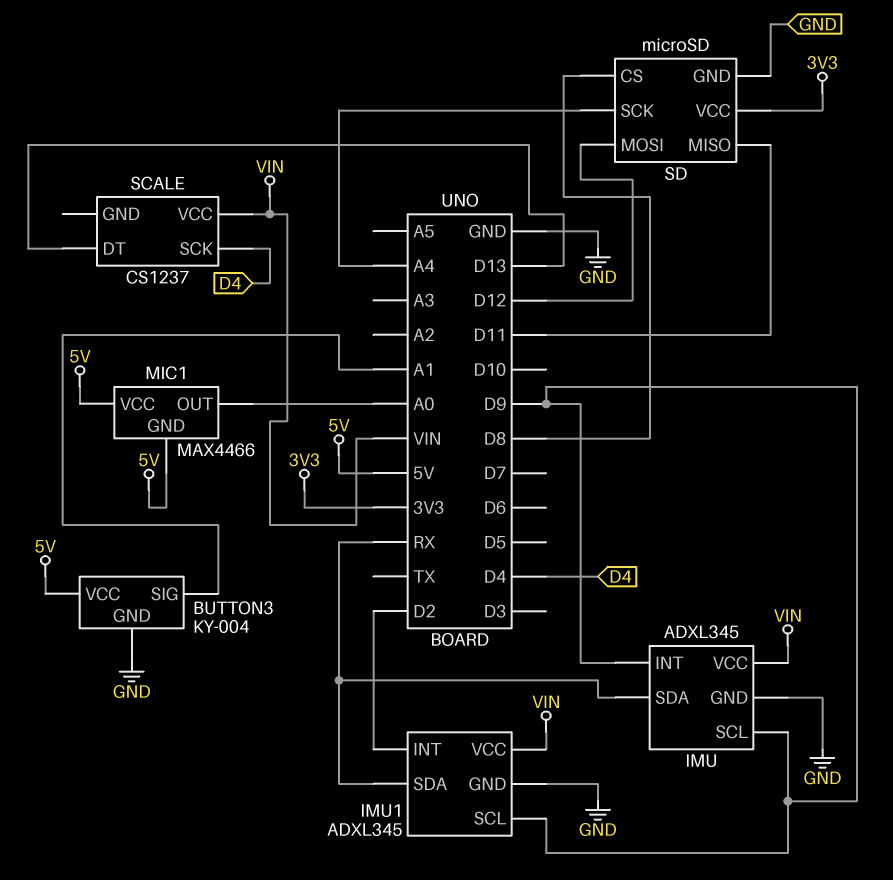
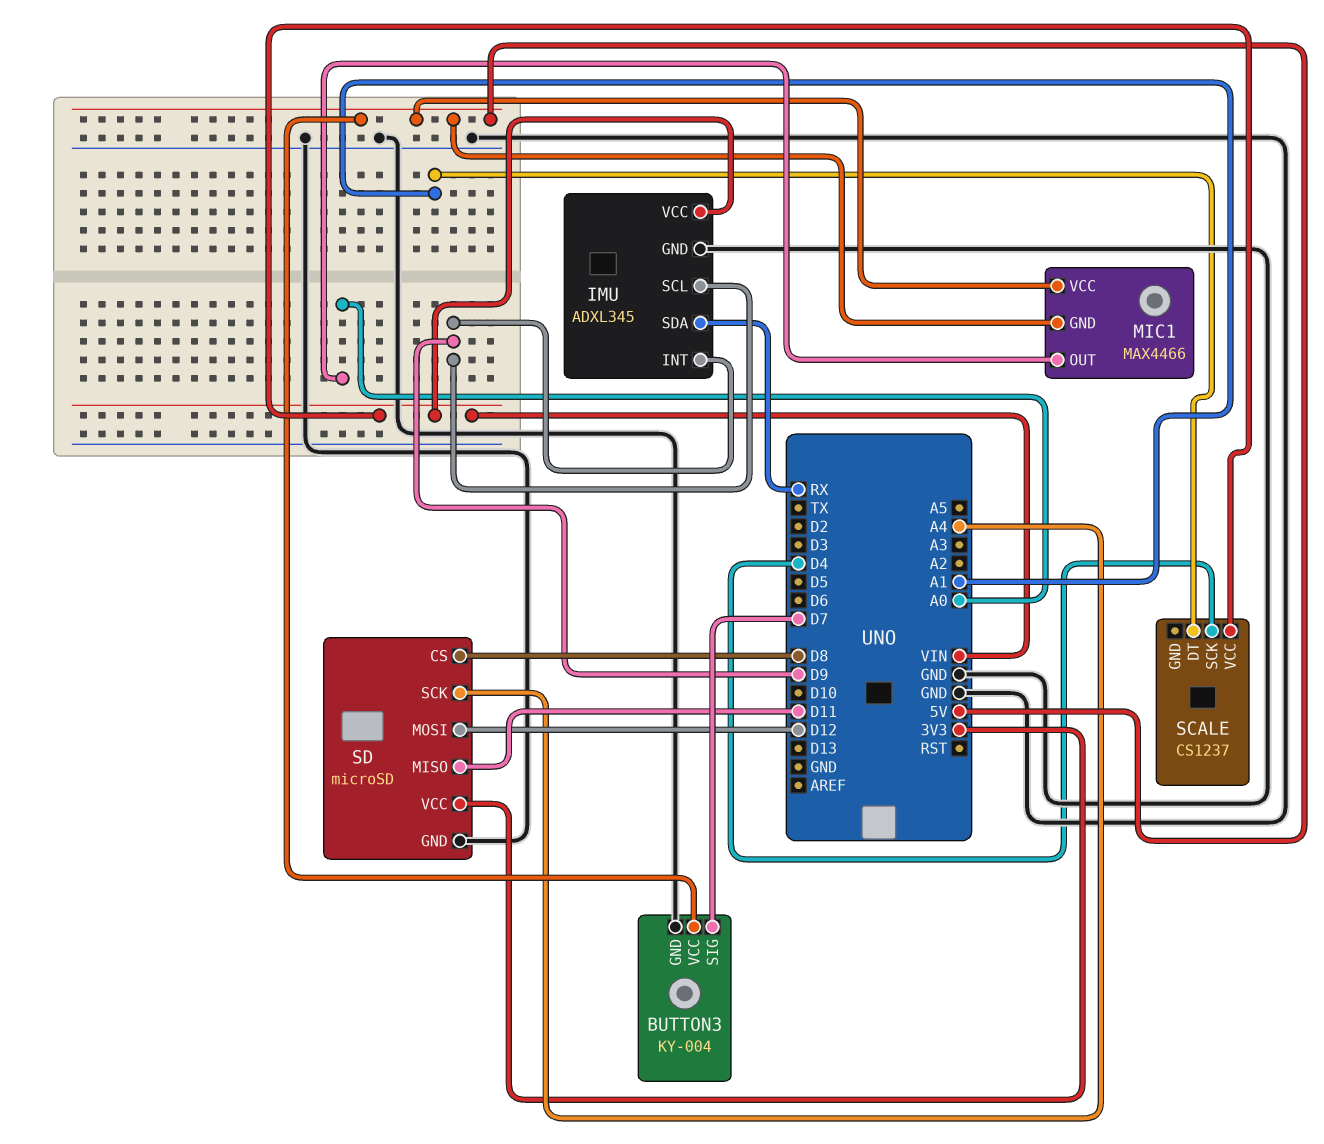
BUTTON3 pin SIG: A1 -> D7
IMU1: ADXL345 -> none
IMU1 pin GND: GND -> none
IMU1 pin INT: D2 -> none
IMU1 pin SCL: D9 -> none
IMU1 pin SDA: RX -> none
IMU1 pin VCC: VIN -> none
SCALE pin DT: D13 -> A1

